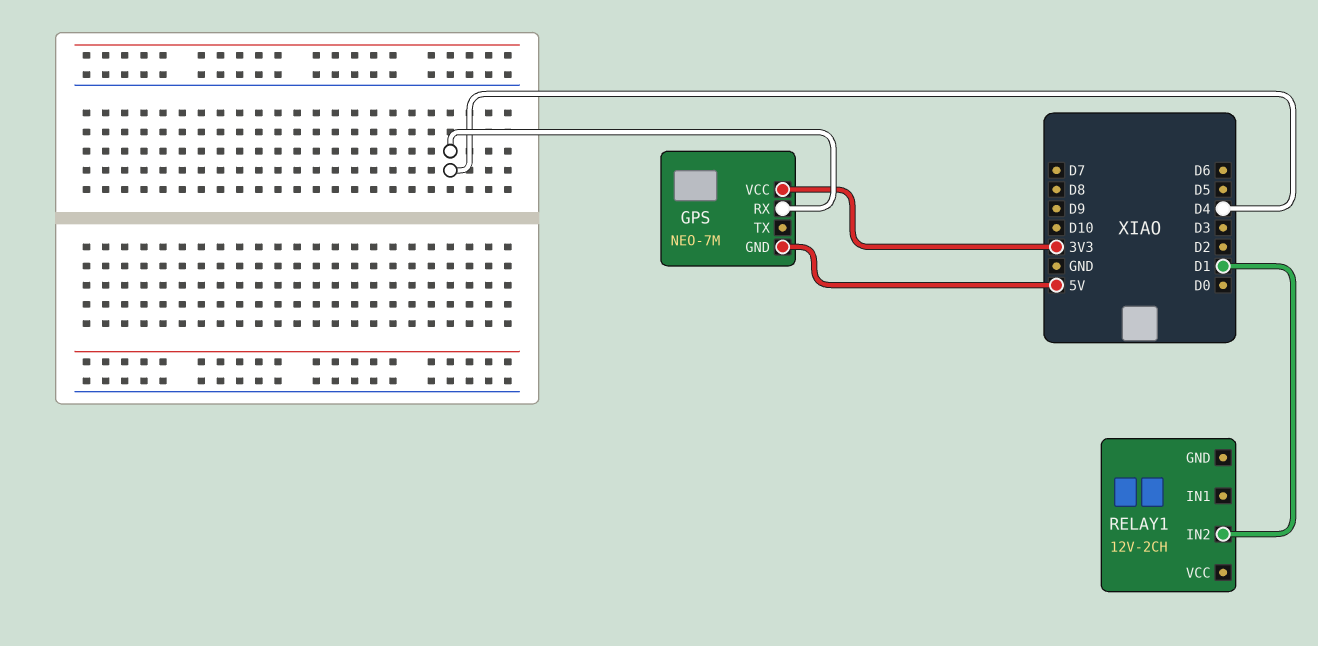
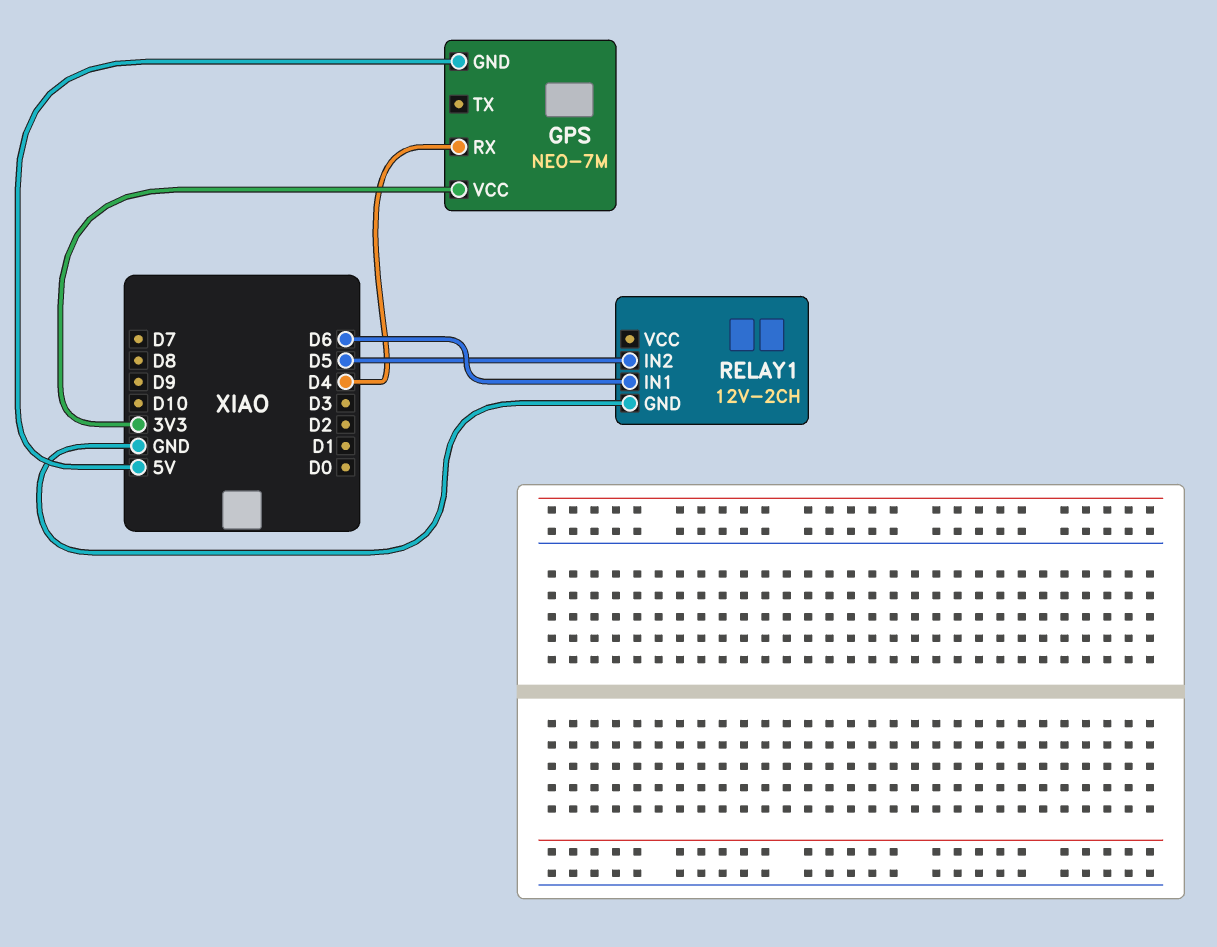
RELAY1 pin GND: none -> GND
RELAY1 pin IN1: none -> D6
RELAY1 pin IN2: D1 -> D5

